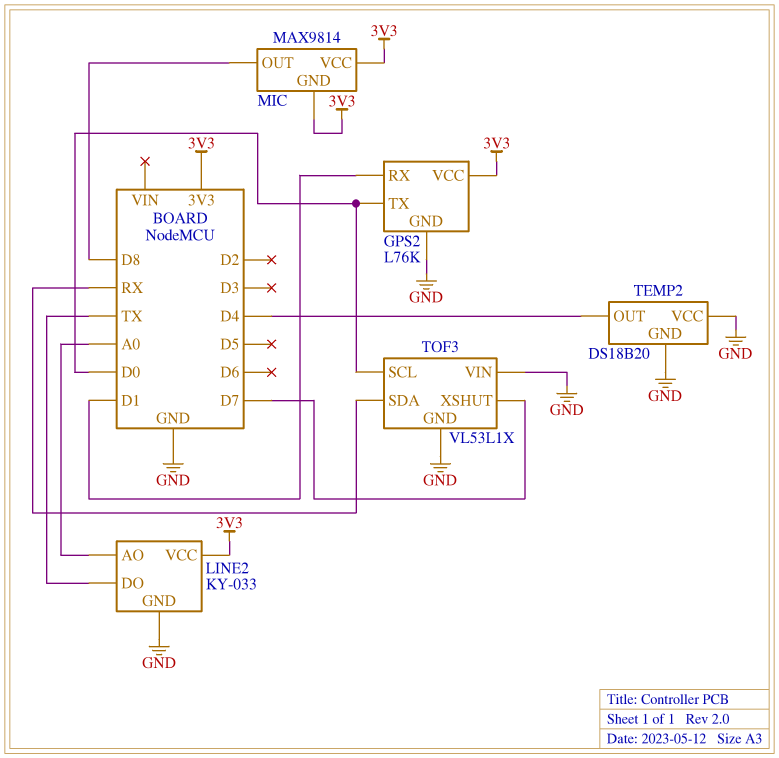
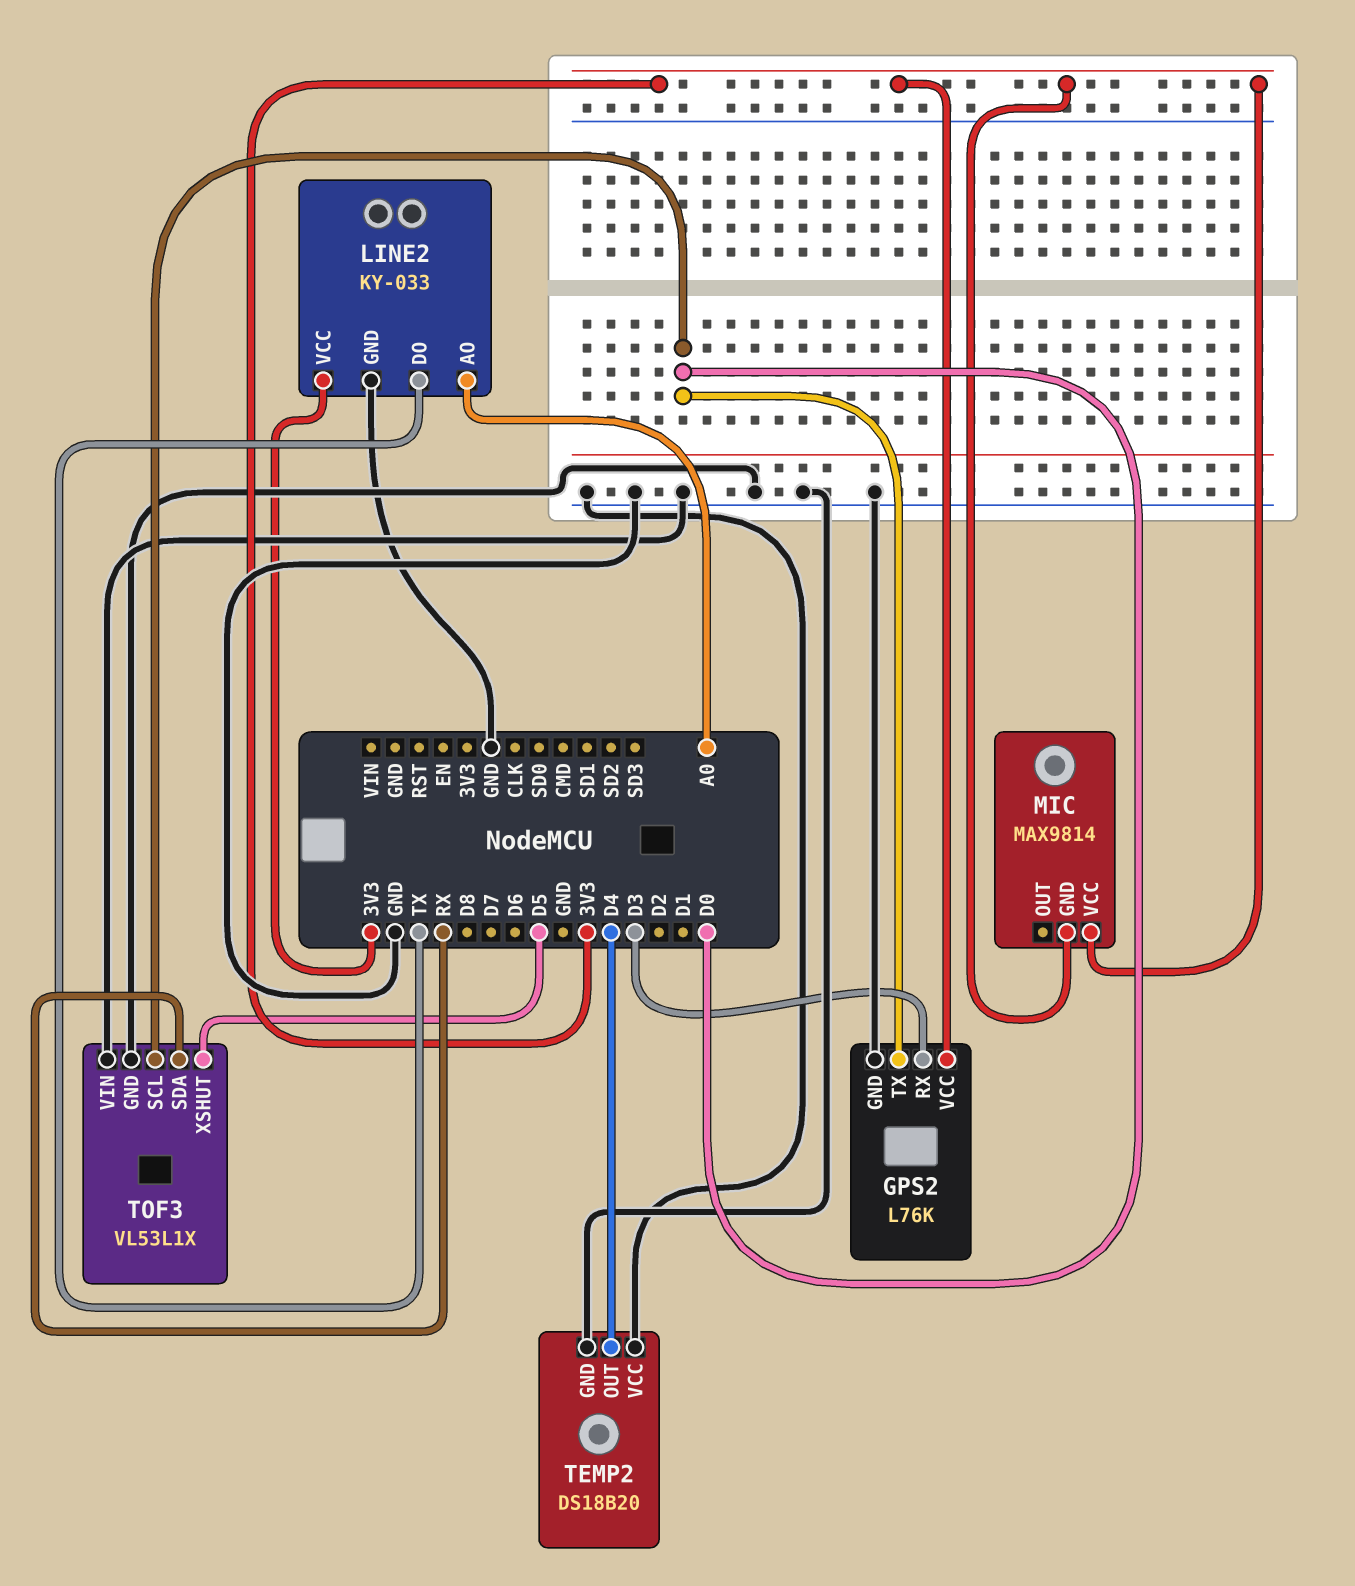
GPS2 pin RX: D1 -> D3
MIC pin OUT: D8 -> none
TOF3 pin XSHUT: D7 -> D5

